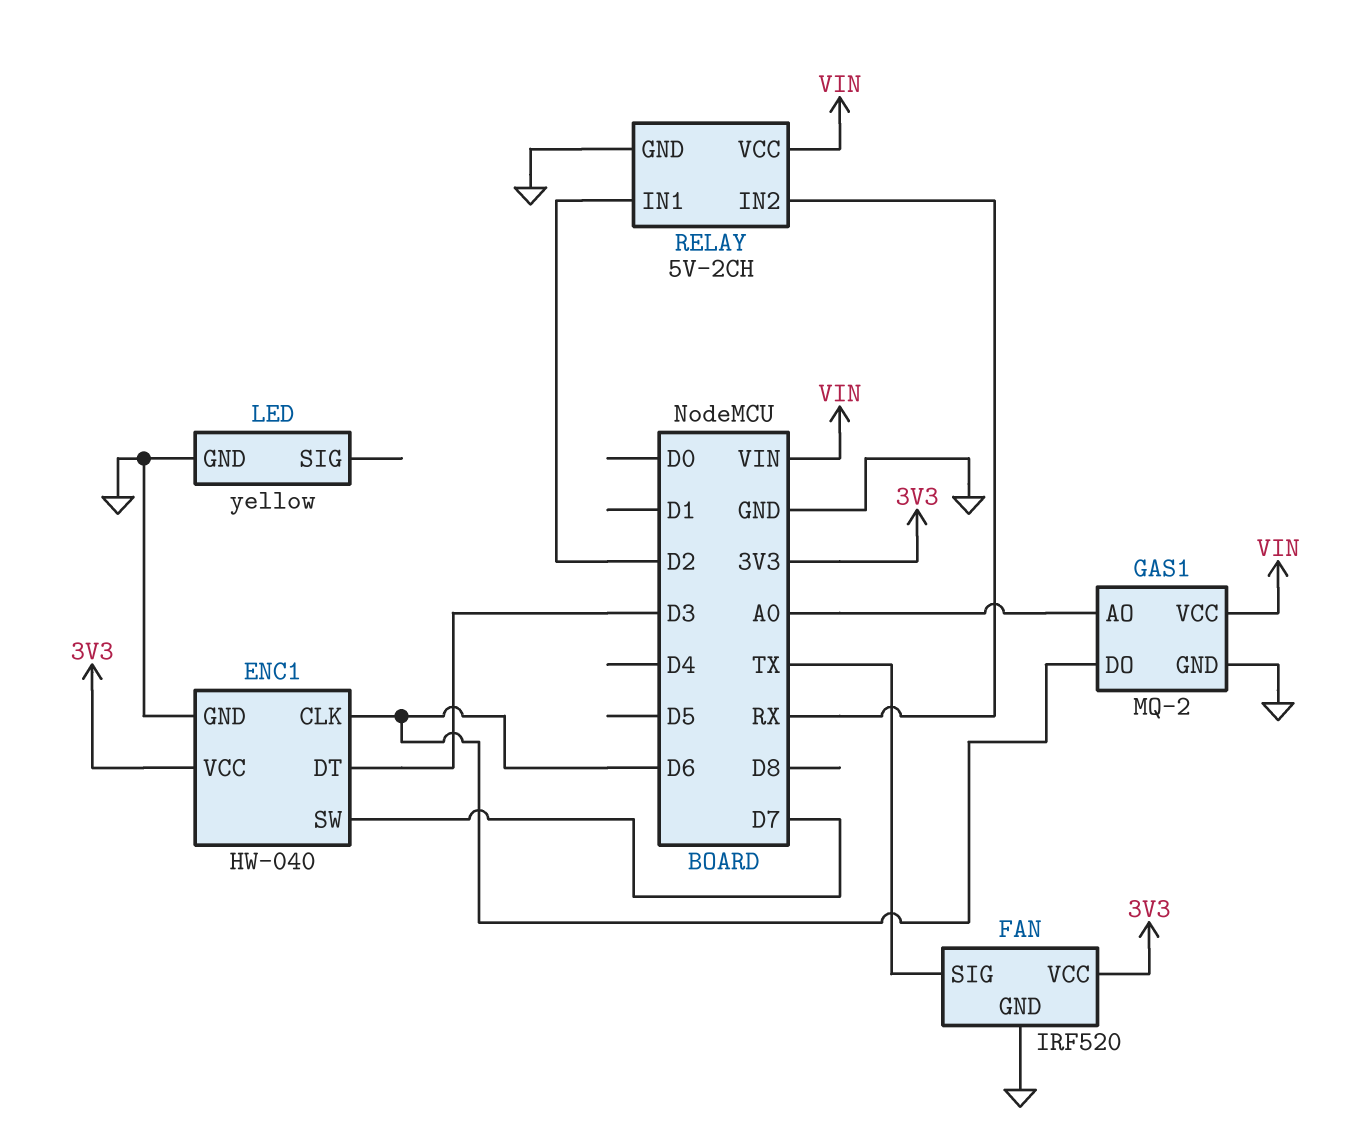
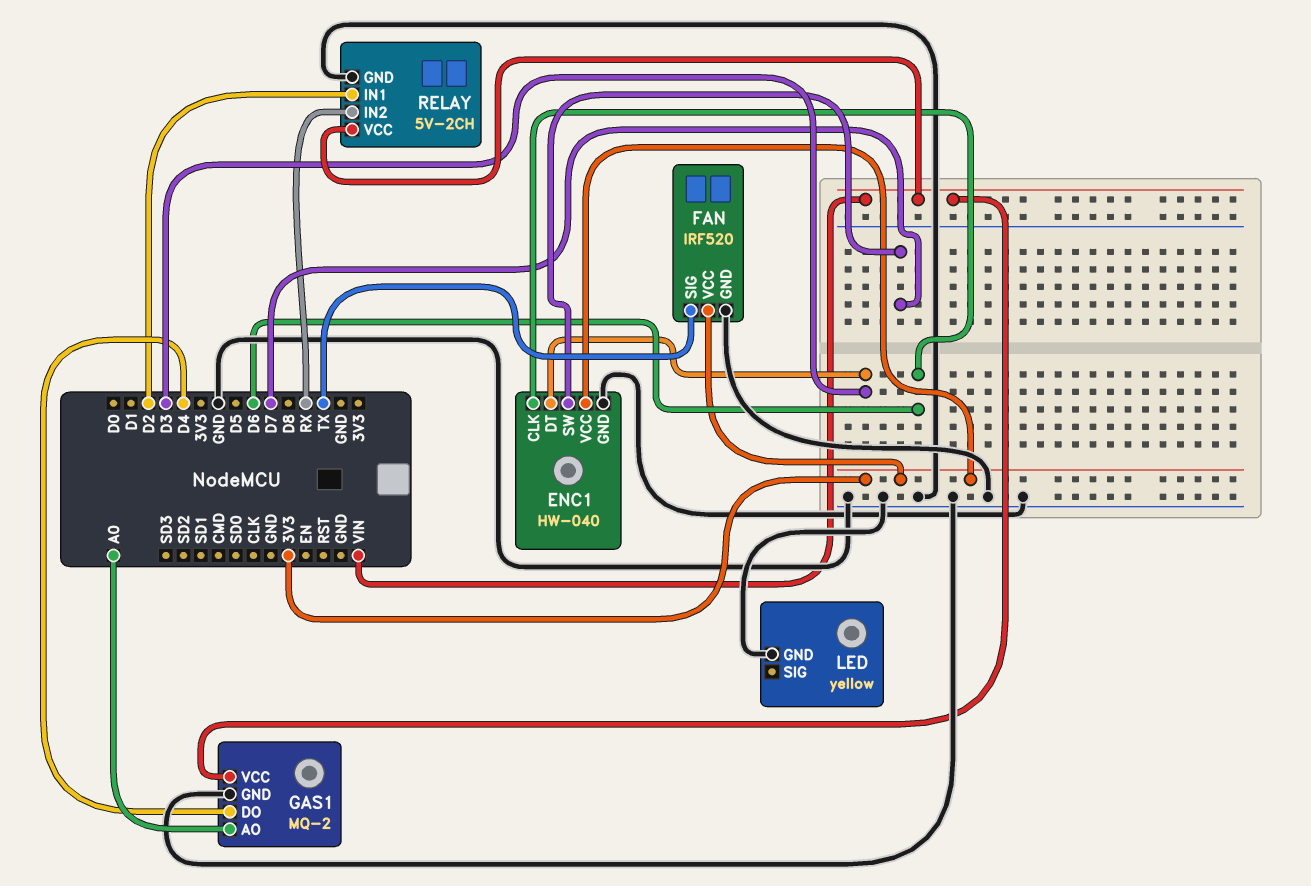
GAS1 pin DO: D6 -> D4

